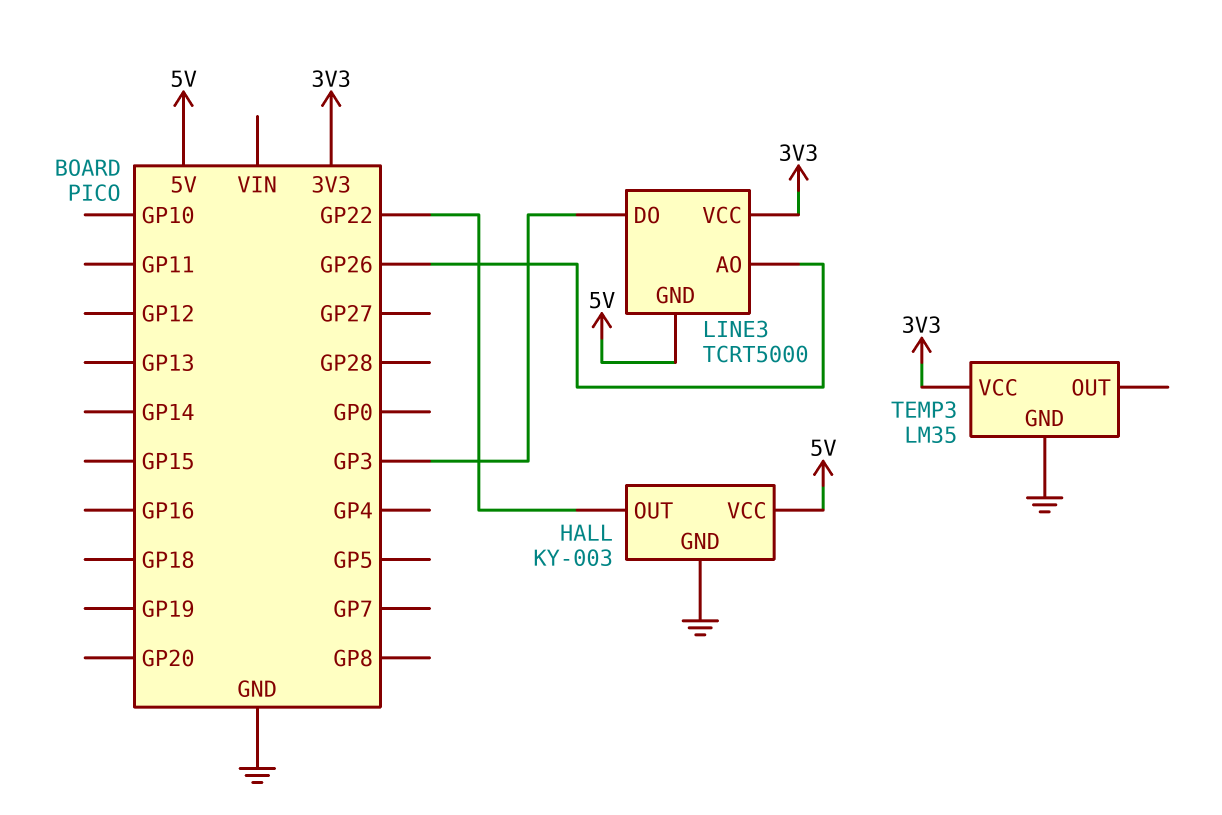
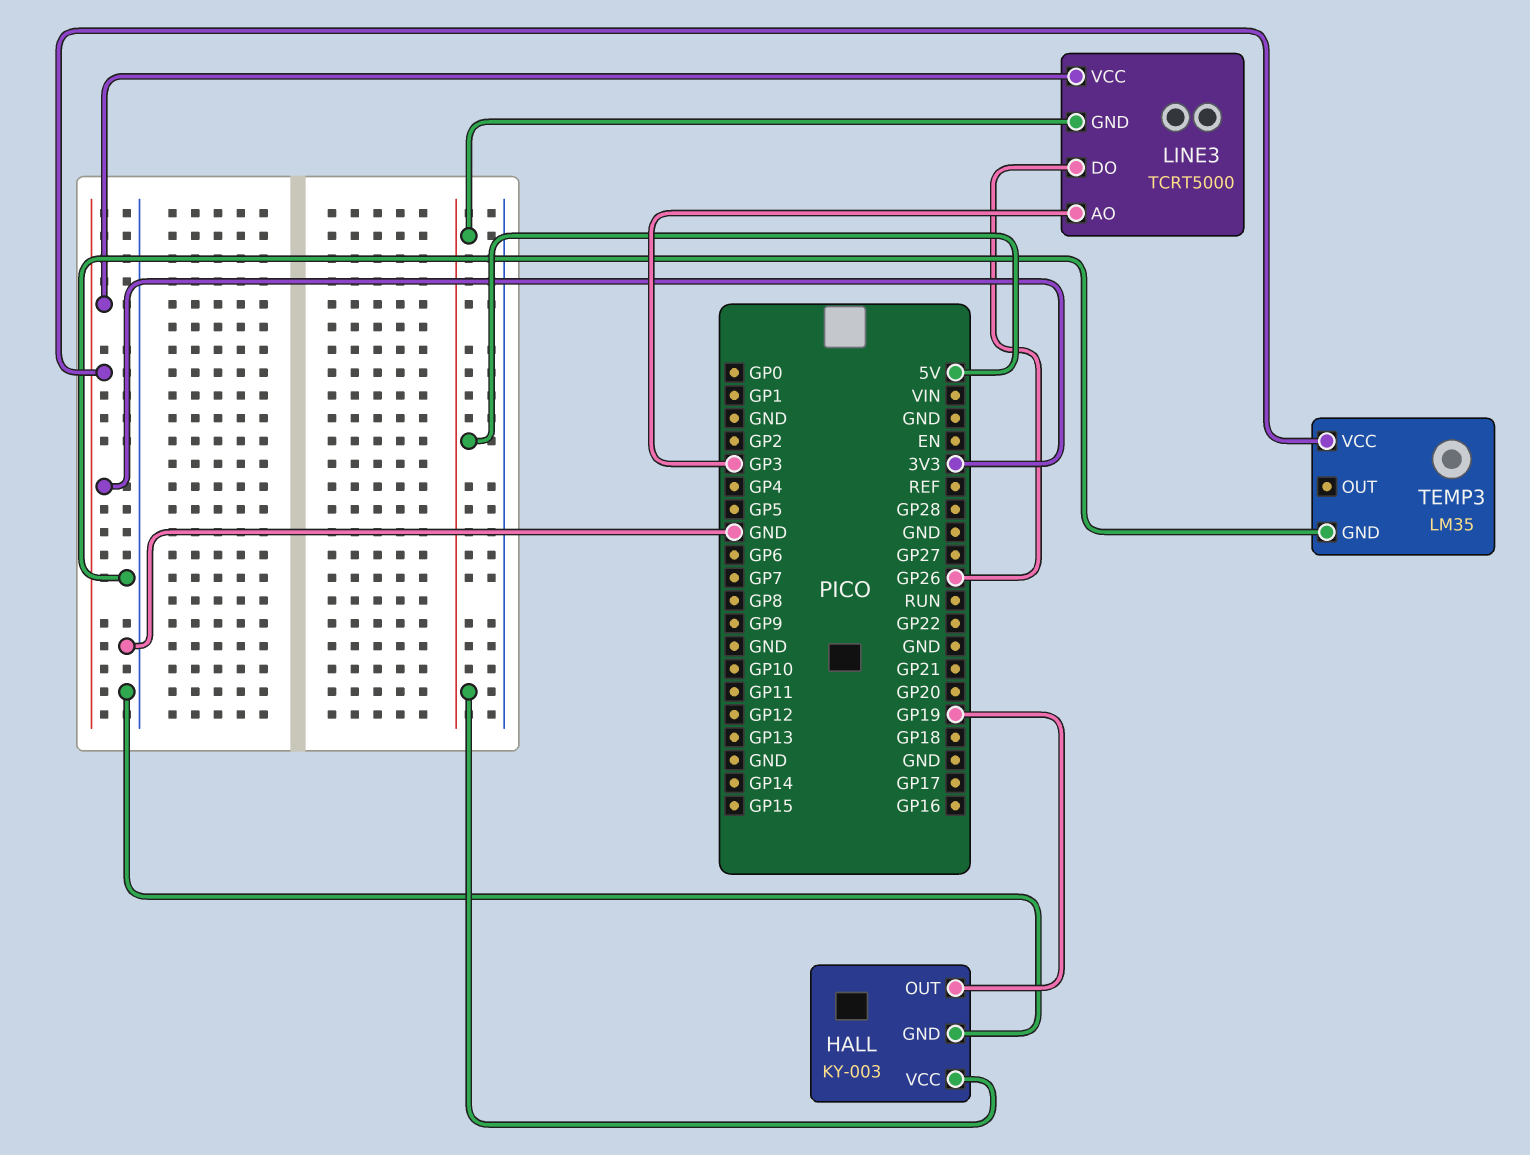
HALL pin OUT: GP22 -> GP19
LINE3 pin AO: GP26 -> GP3
LINE3 pin DO: GP3 -> GP26

